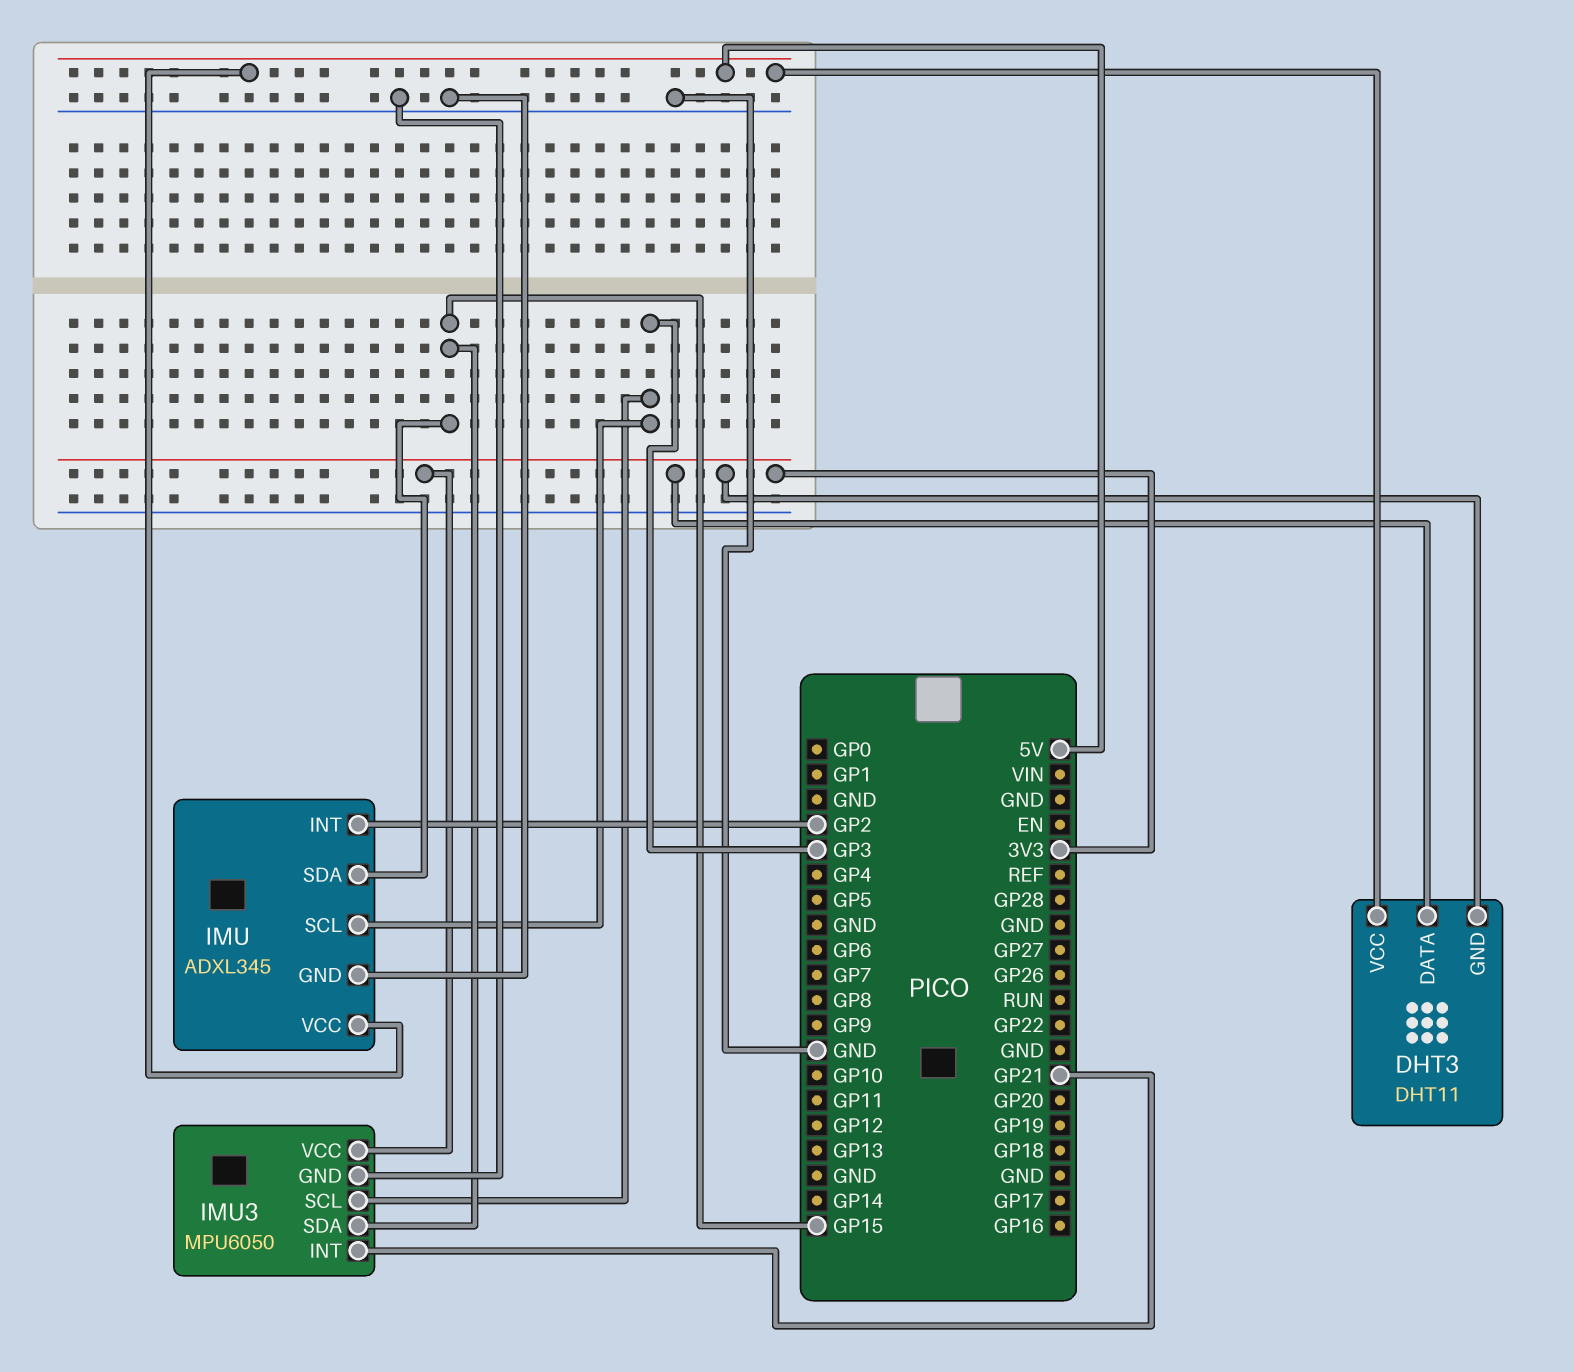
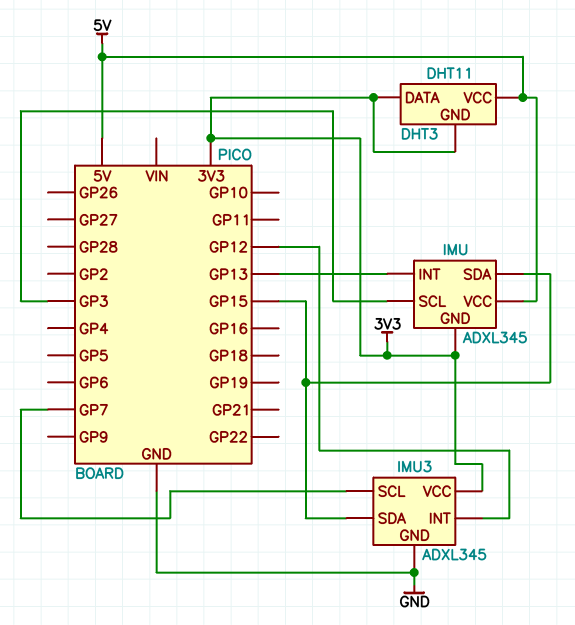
IMU pin GND: GND -> 3V3
IMU pin INT: GP2 -> GP13
IMU3: MPU6050 -> ADXL345
IMU3 pin INT: GP21 -> GP12
IMU3 pin SCL: GP3 -> GP7

